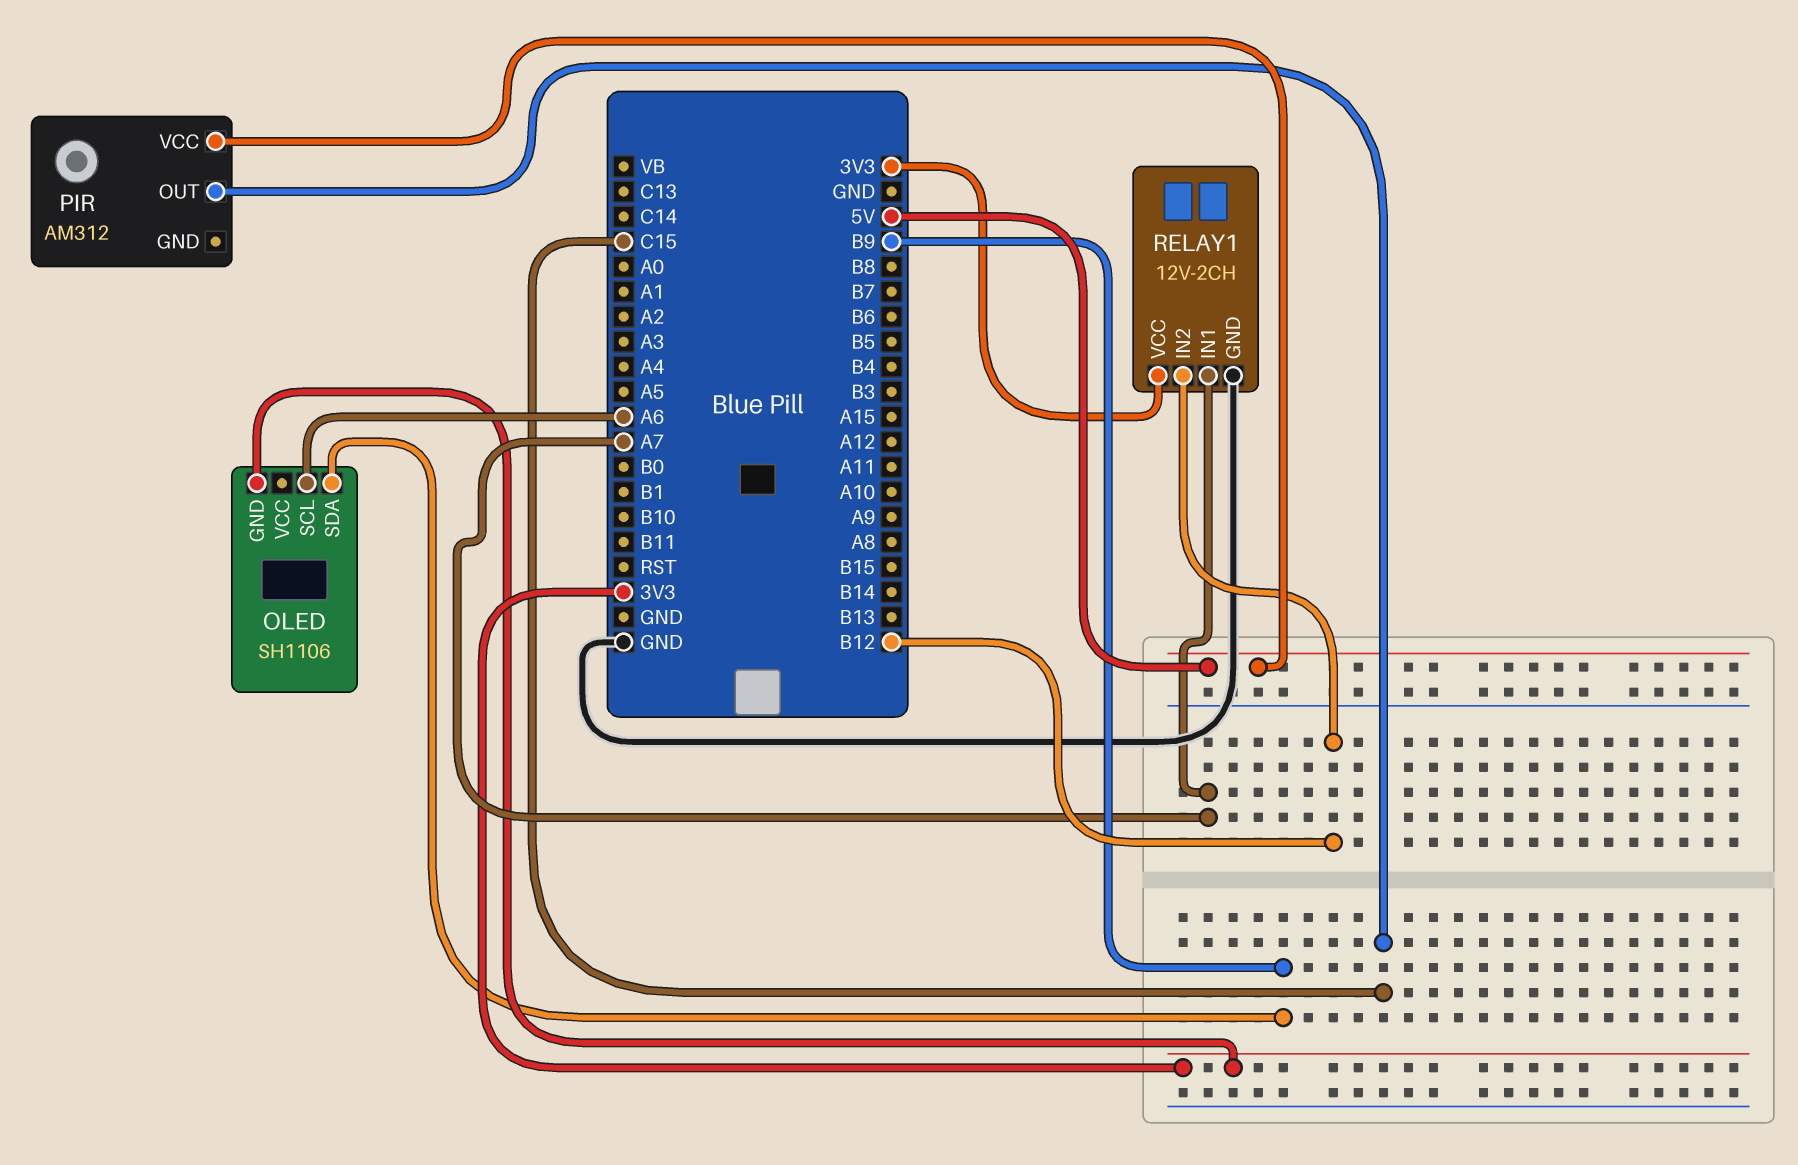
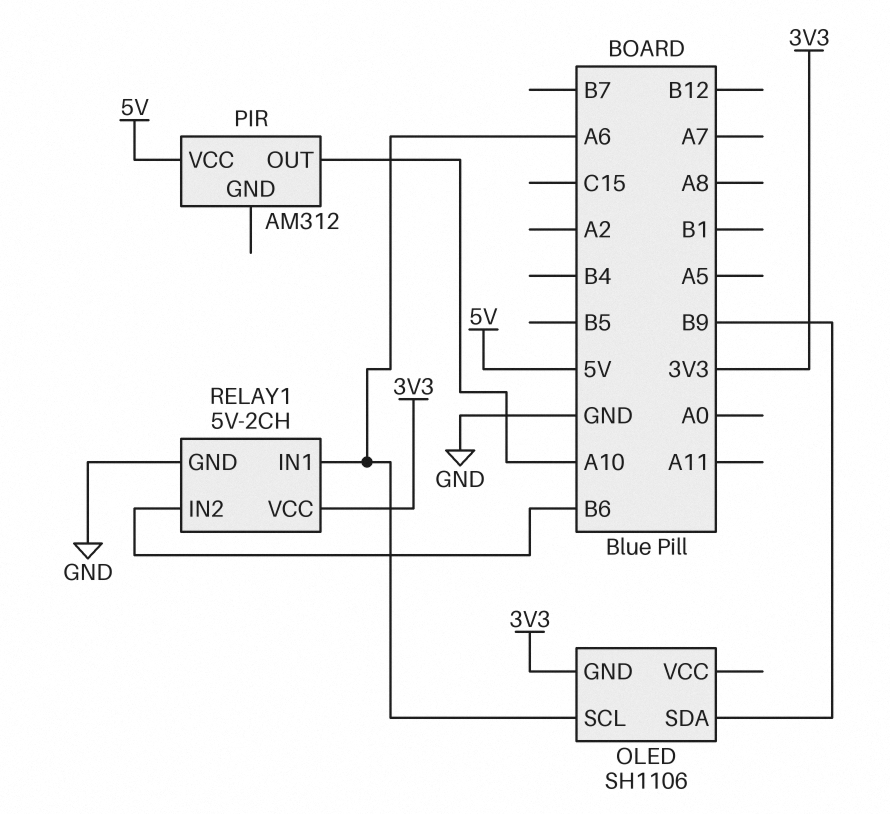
PIR pin OUT: C15 -> A10
RELAY1: 12V-2CH -> 5V-2CH
RELAY1 pin IN1: A7 -> A6
RELAY1 pin IN2: B12 -> B6

